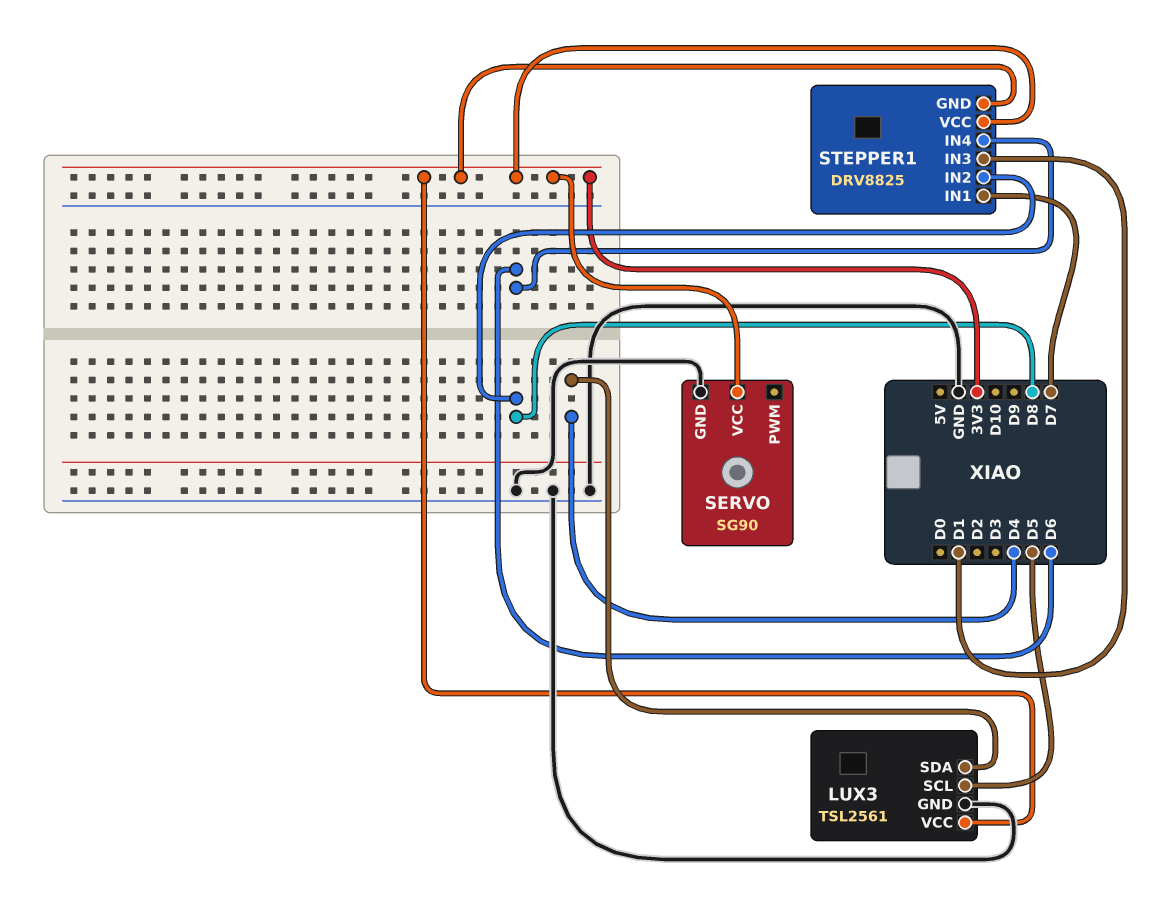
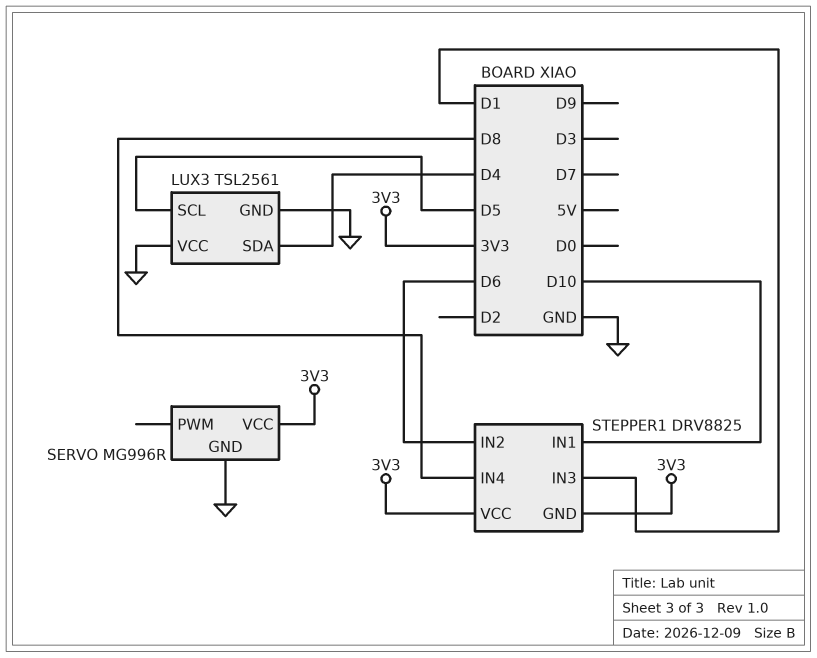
LUX3 pin VCC: 3V3 -> GND
SERVO: SG90 -> MG996R
STEPPER1 pin IN1: D7 -> D10
STEPPER1 pin IN2: D8 -> D6
STEPPER1 pin IN4: D6 -> D8

